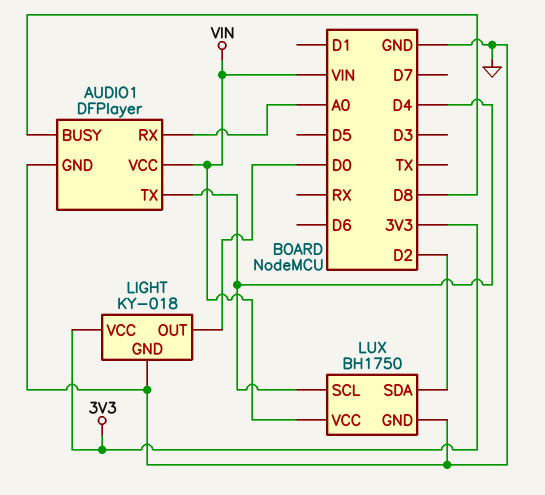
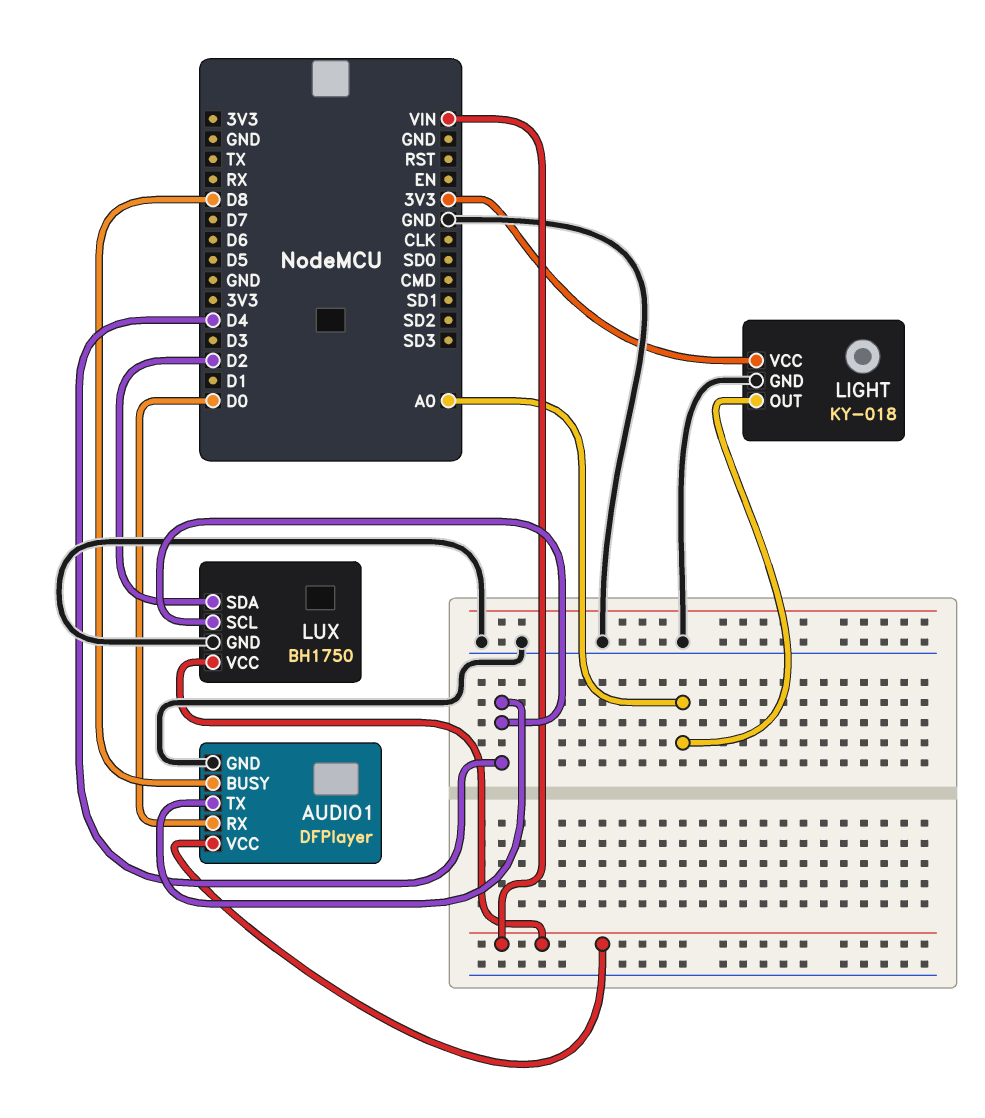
AUDIO1 pin RX: A0 -> D0
LIGHT pin OUT: D0 -> A0

